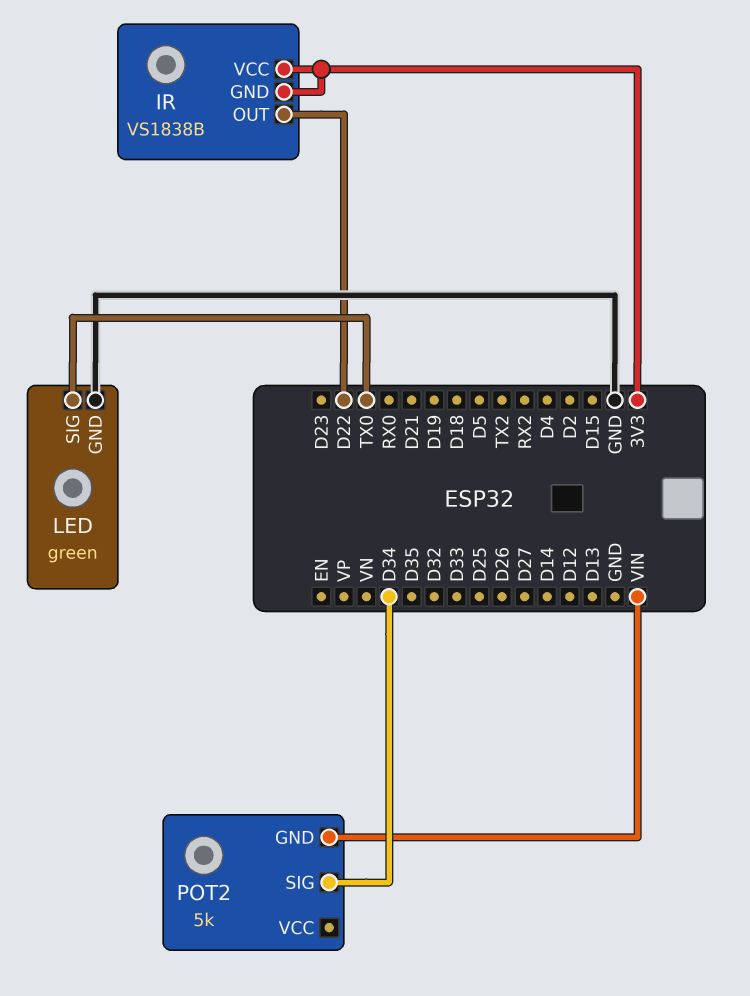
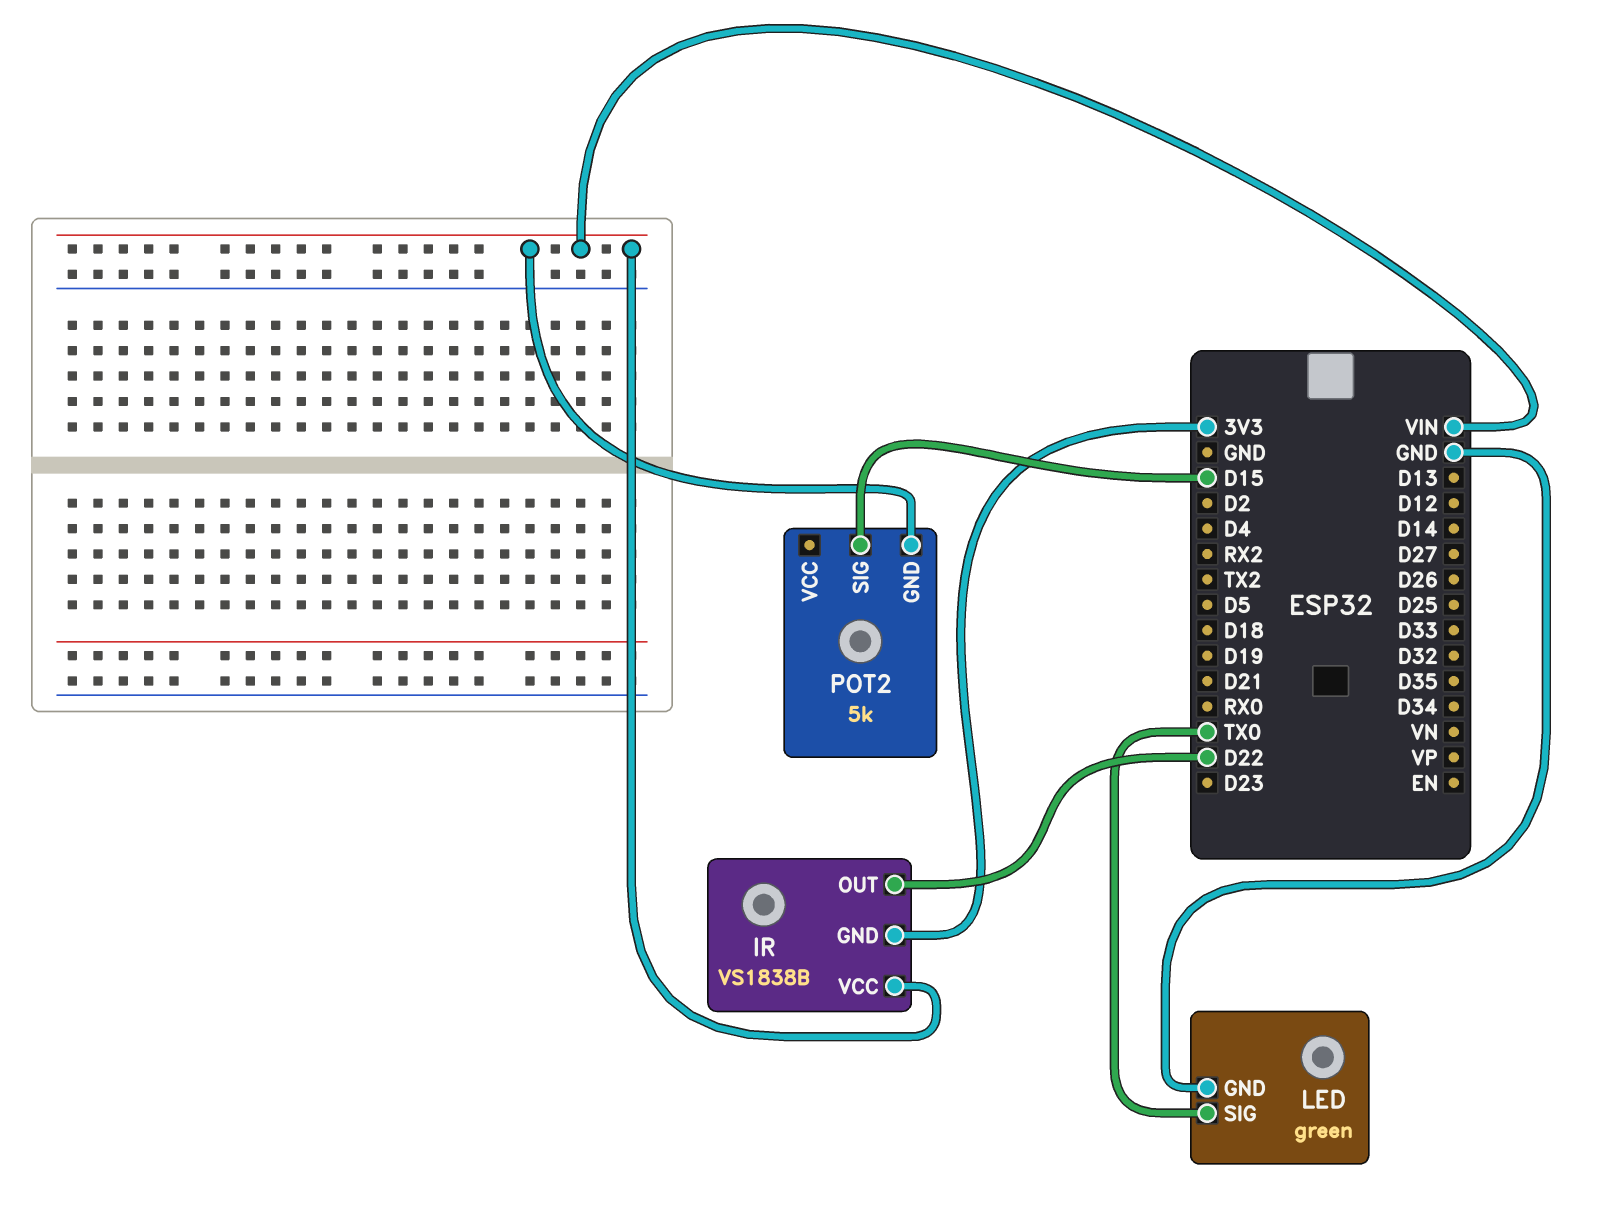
IR pin VCC: 3V3 -> VIN
POT2 pin SIG: D34 -> D15

